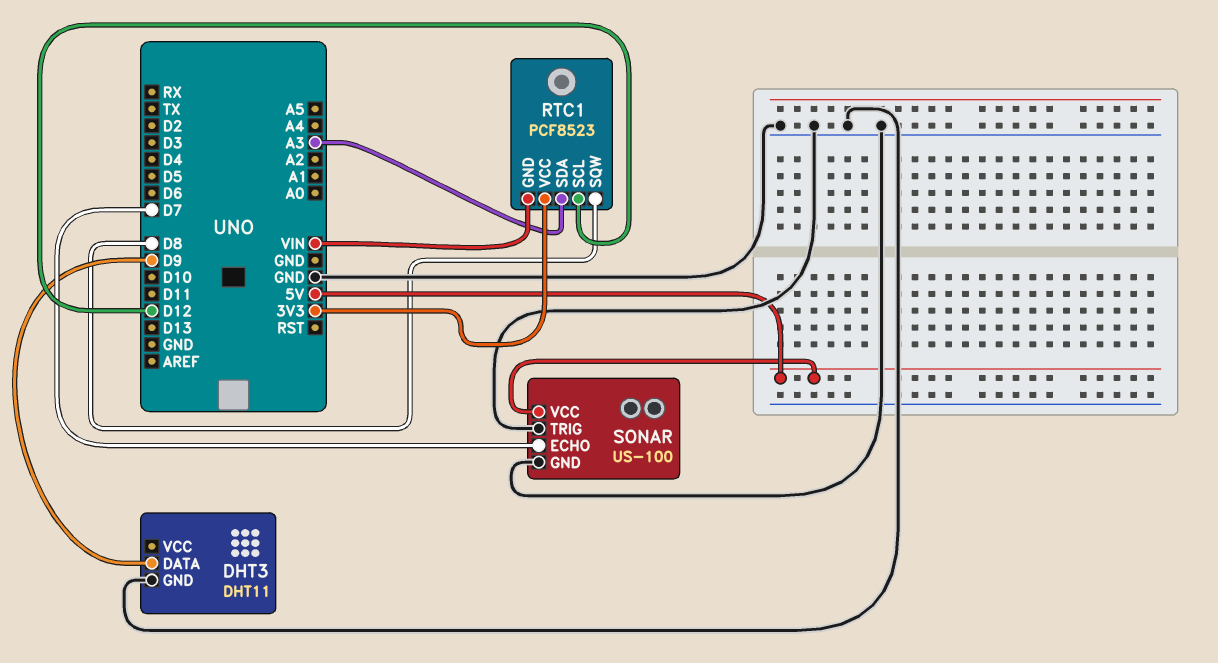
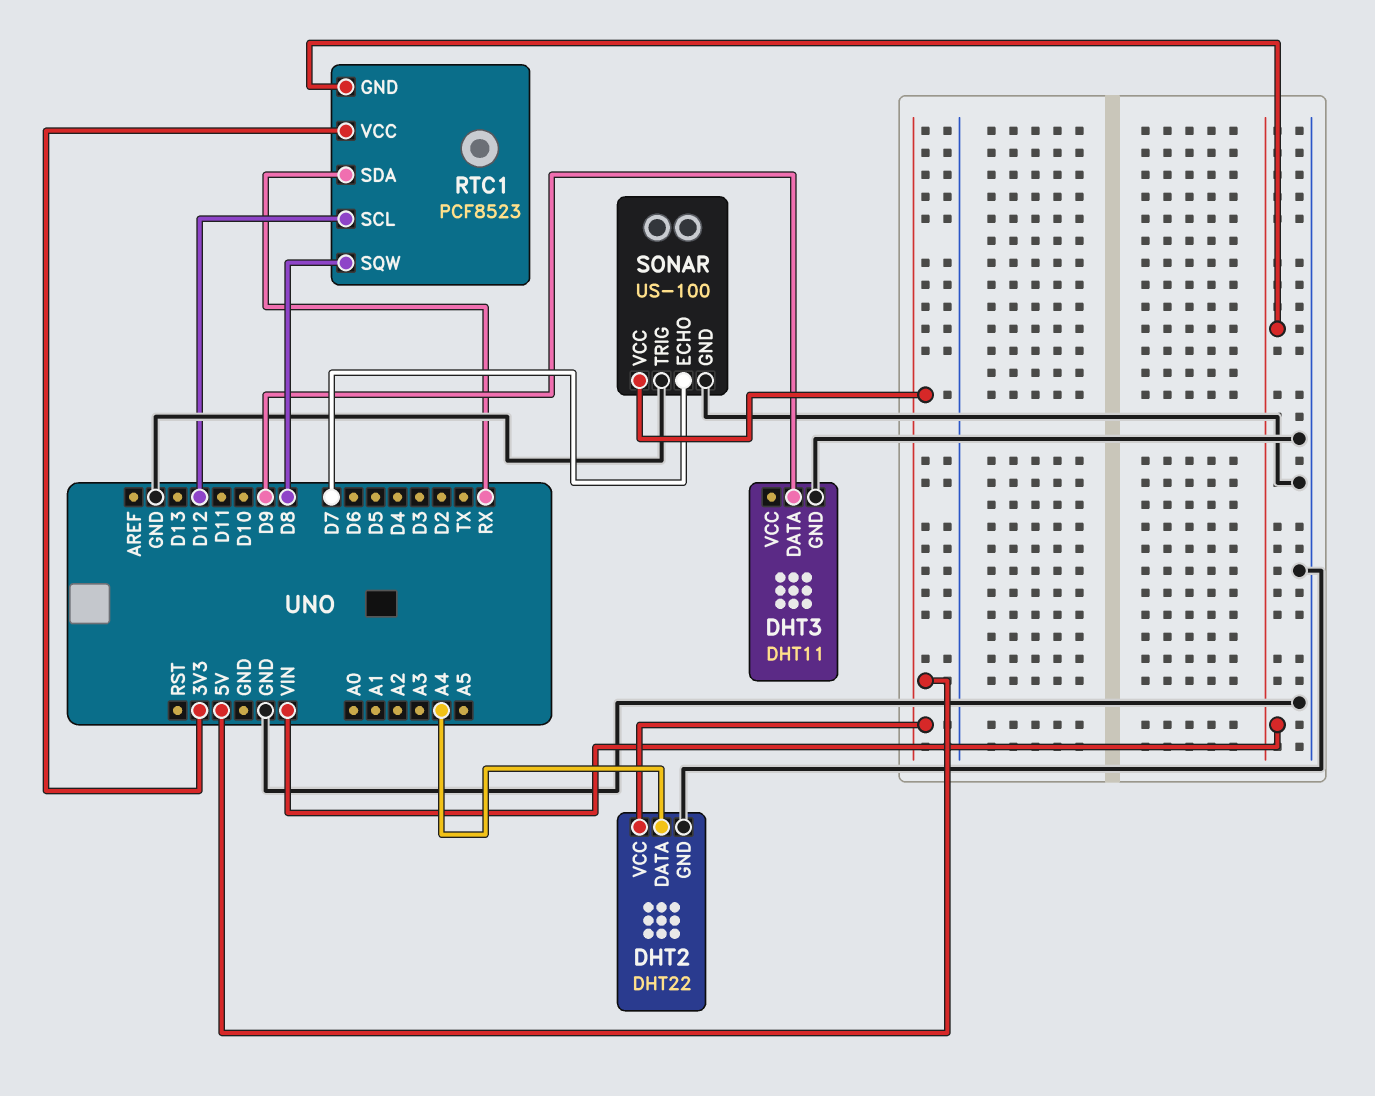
DHT2: none -> DHT22
DHT2 pin DATA: none -> A4
DHT2 pin GND: none -> GND
DHT2 pin VCC: none -> 5V
RTC1 pin SDA: A3 -> RX

